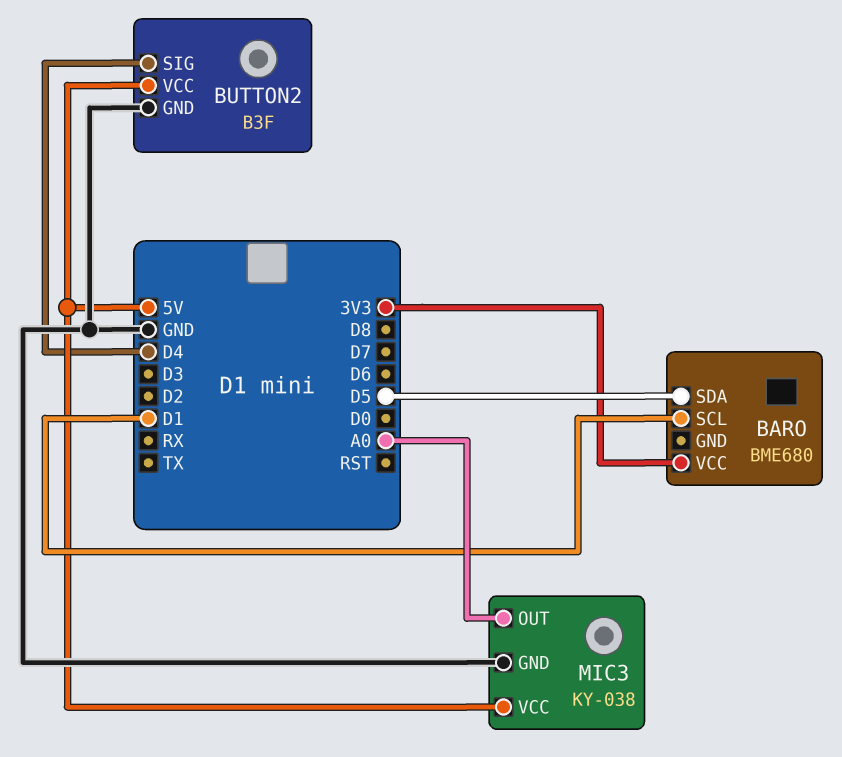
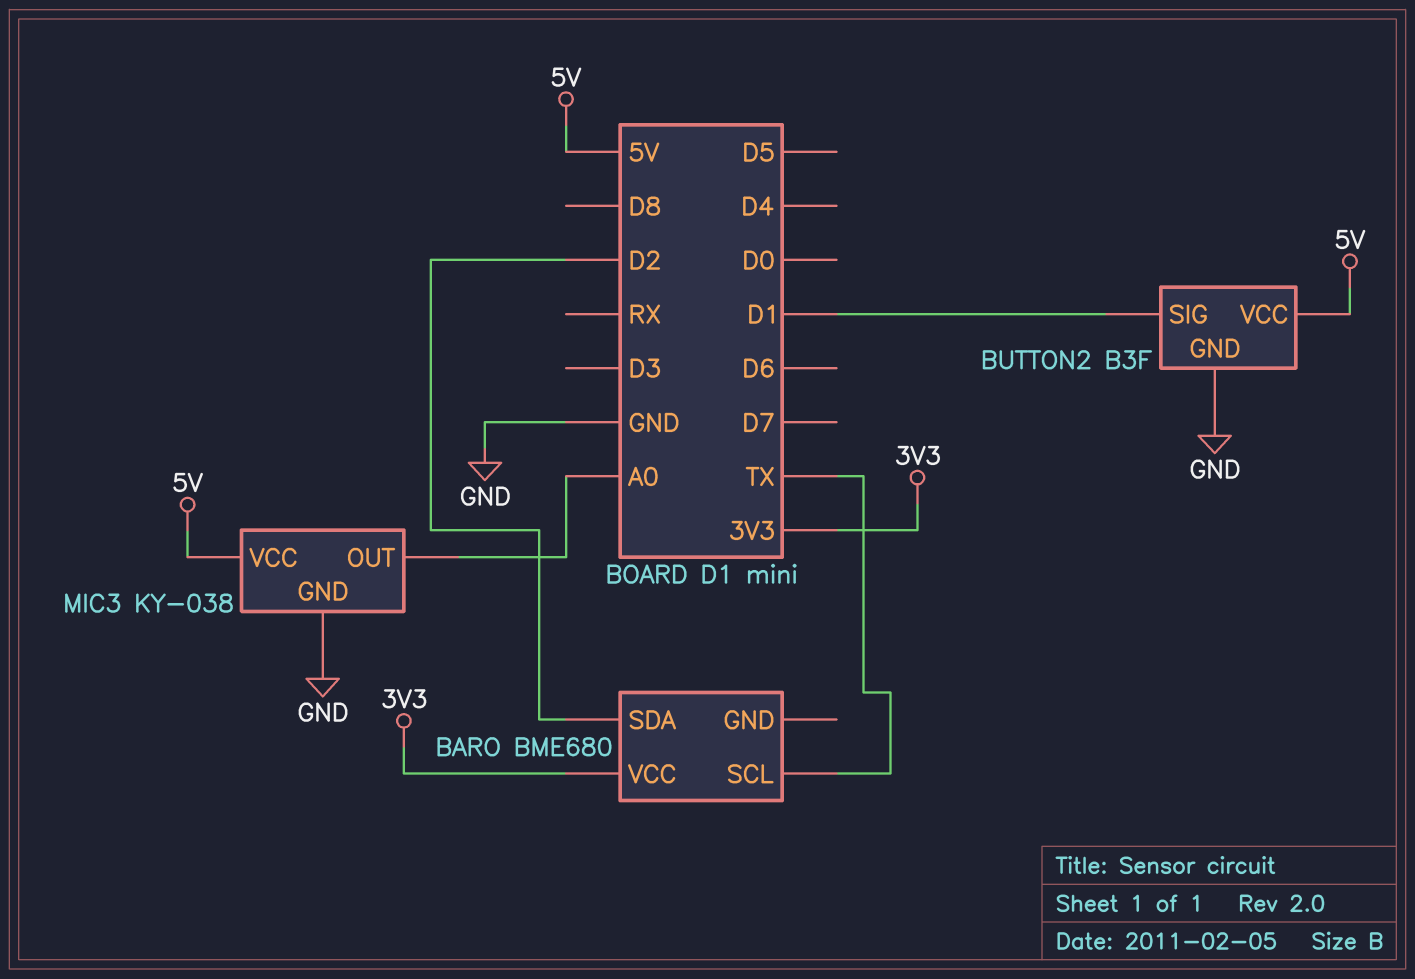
BARO pin SCL: D1 -> TX
BARO pin SDA: D5 -> D2
BUTTON2 pin SIG: D4 -> D1

